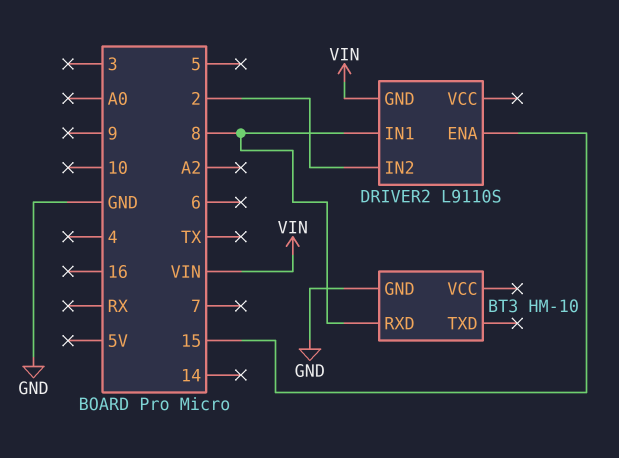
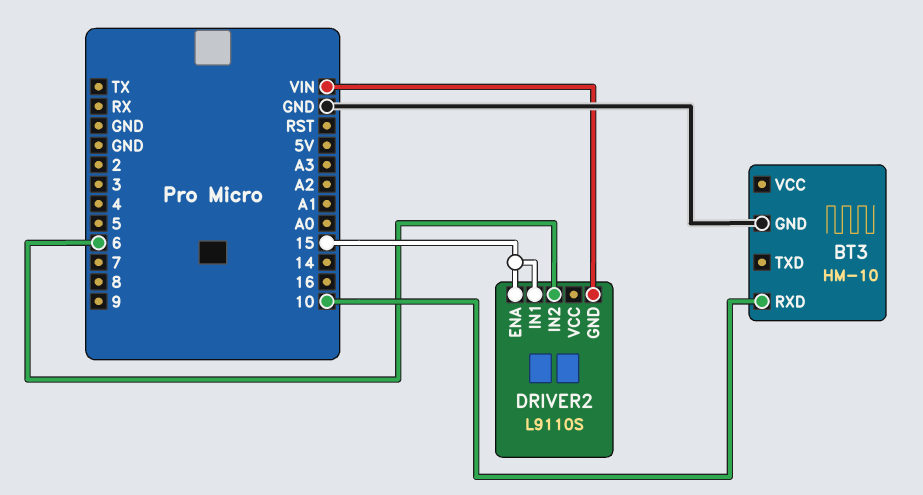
BT3 pin RXD: 8 -> 10
DRIVER2 pin IN1: 8 -> 15
DRIVER2 pin IN2: 2 -> 6

